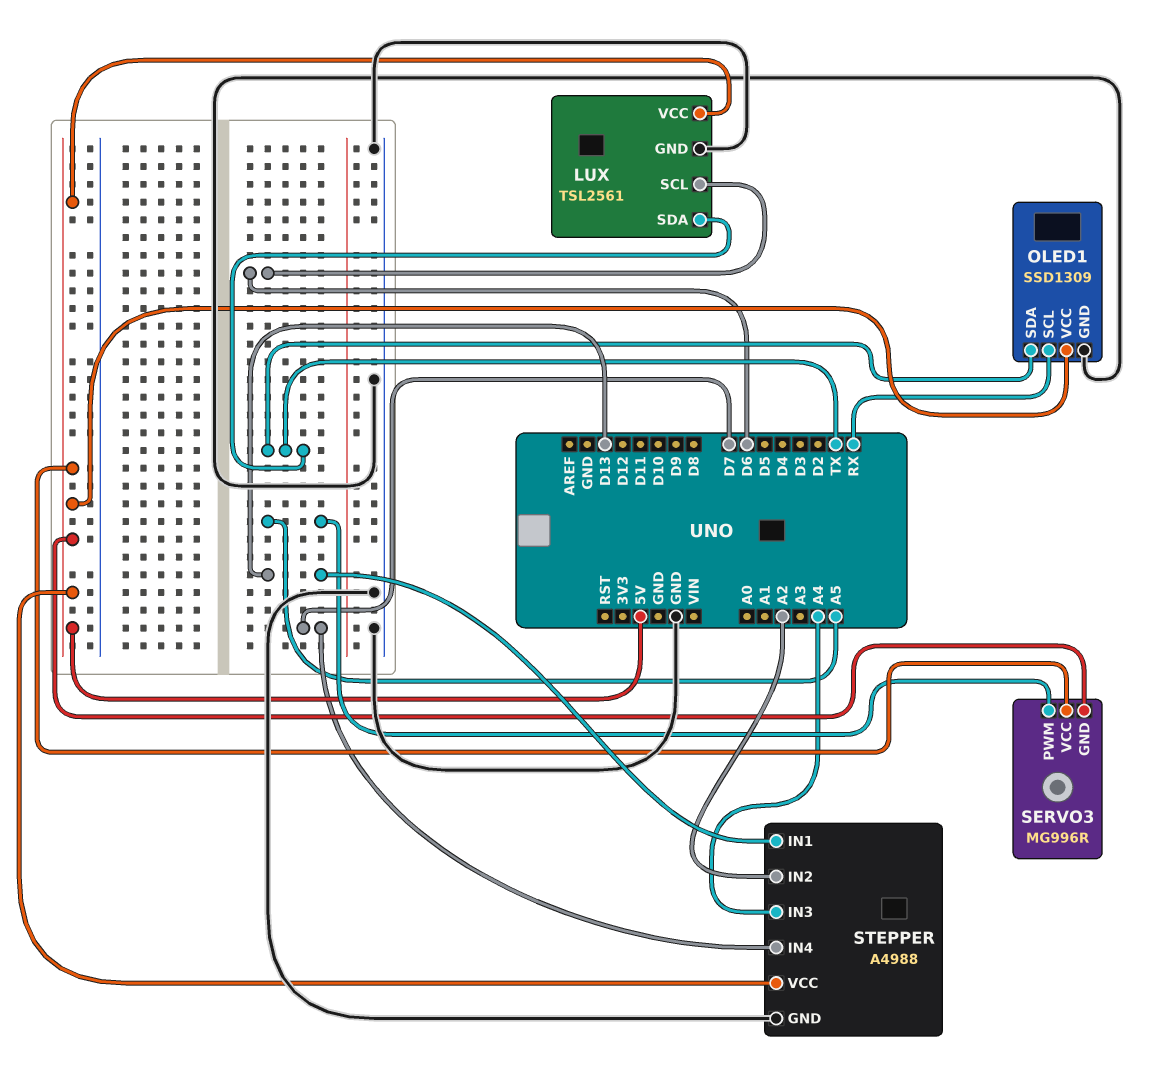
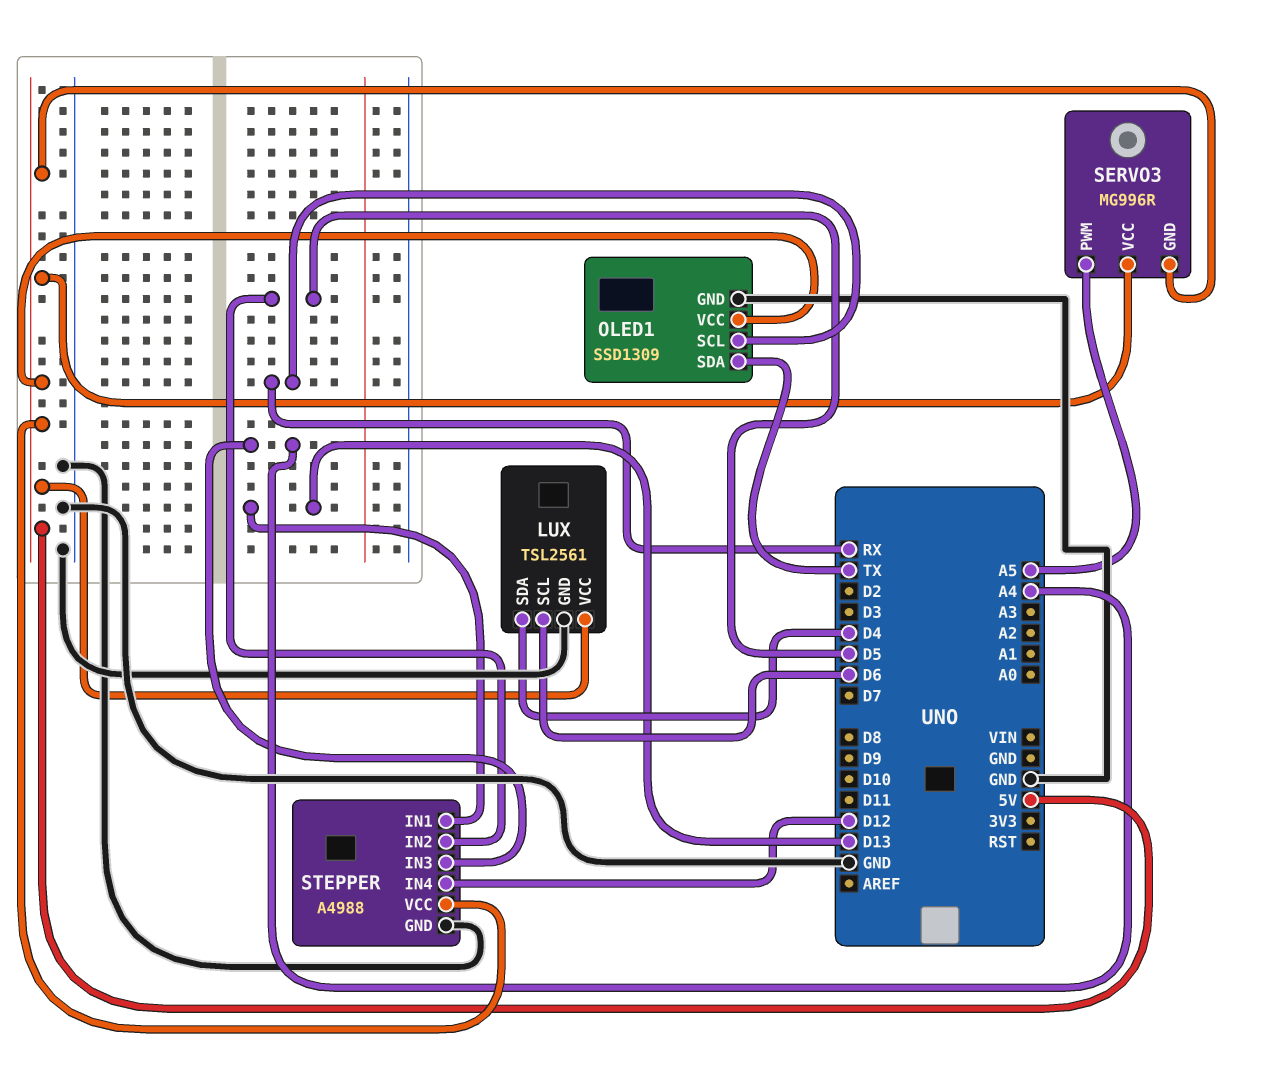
LUX pin SDA: TX -> D4
STEPPER pin IN2: A2 -> D5
STEPPER pin IN4: D7 -> D12

